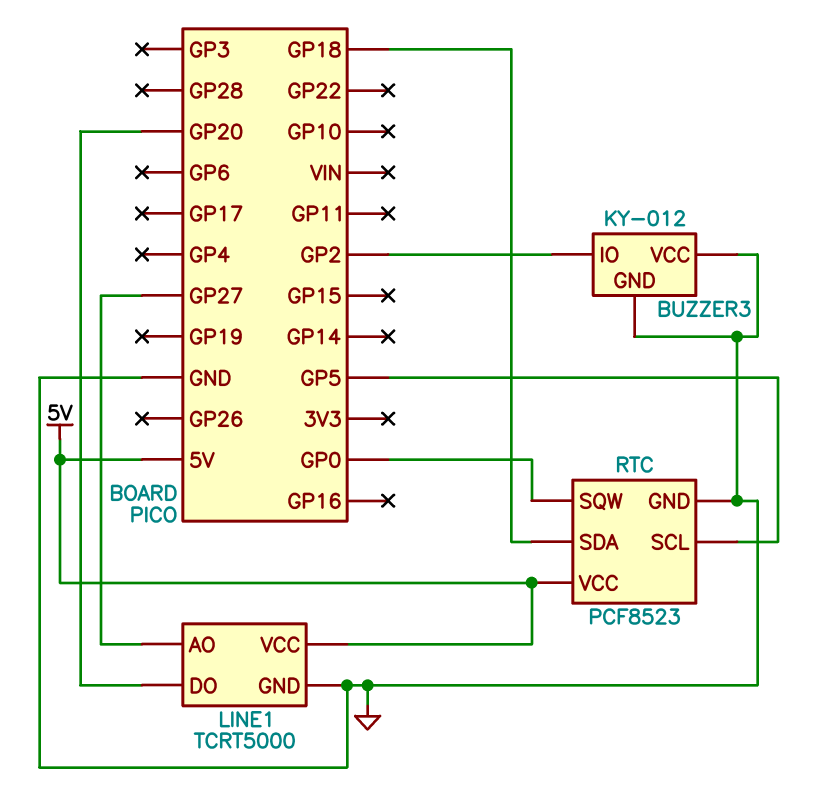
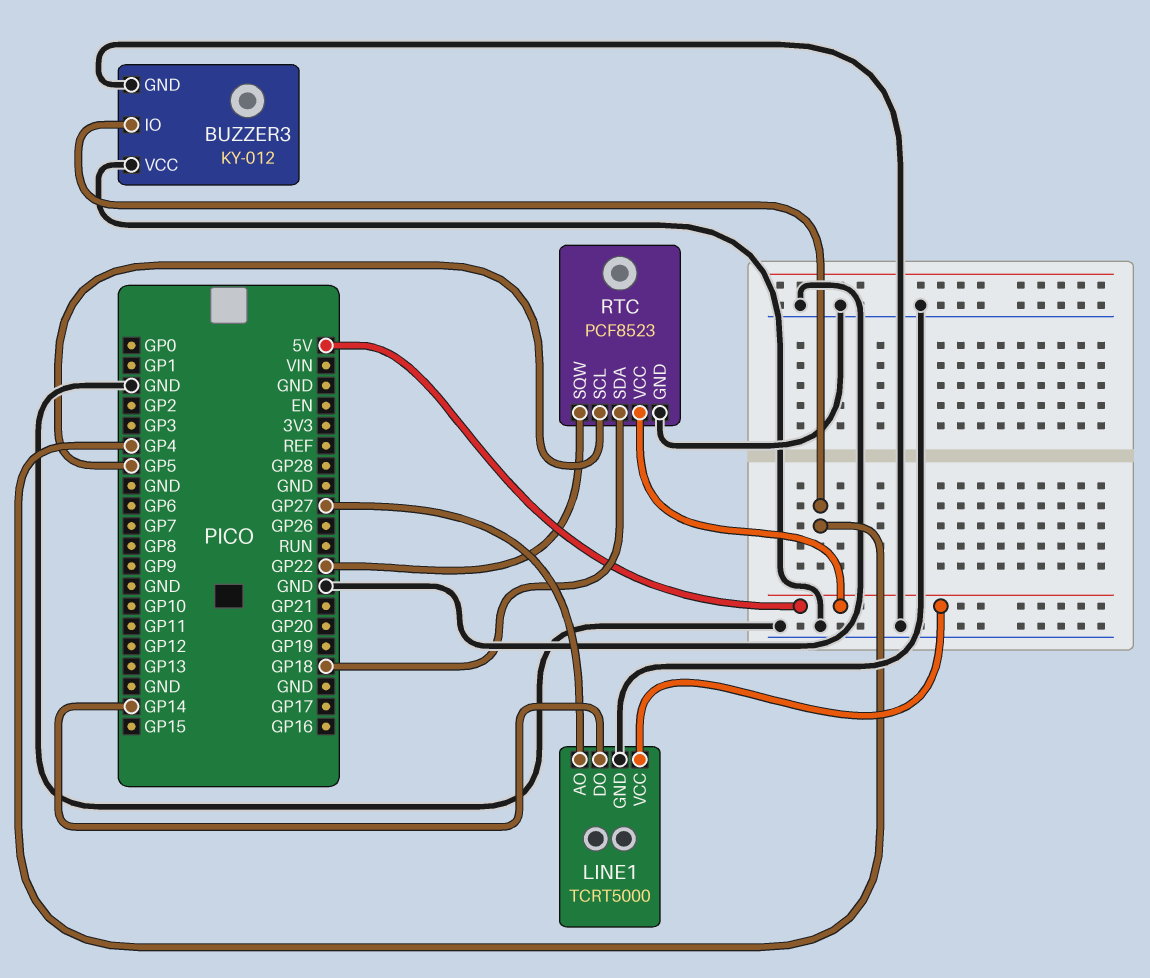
BUZZER3 pin IO: GP2 -> GP4
LINE1 pin DO: GP20 -> GP14
RTC pin SQW: GP0 -> GP22

